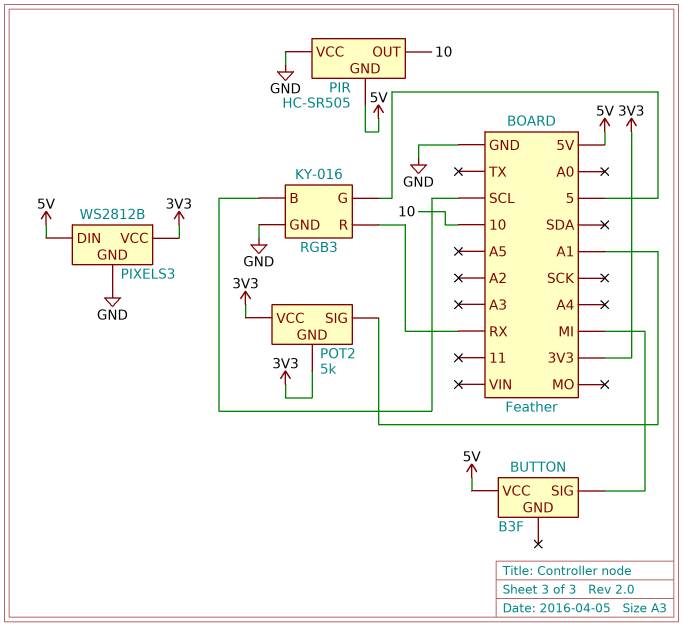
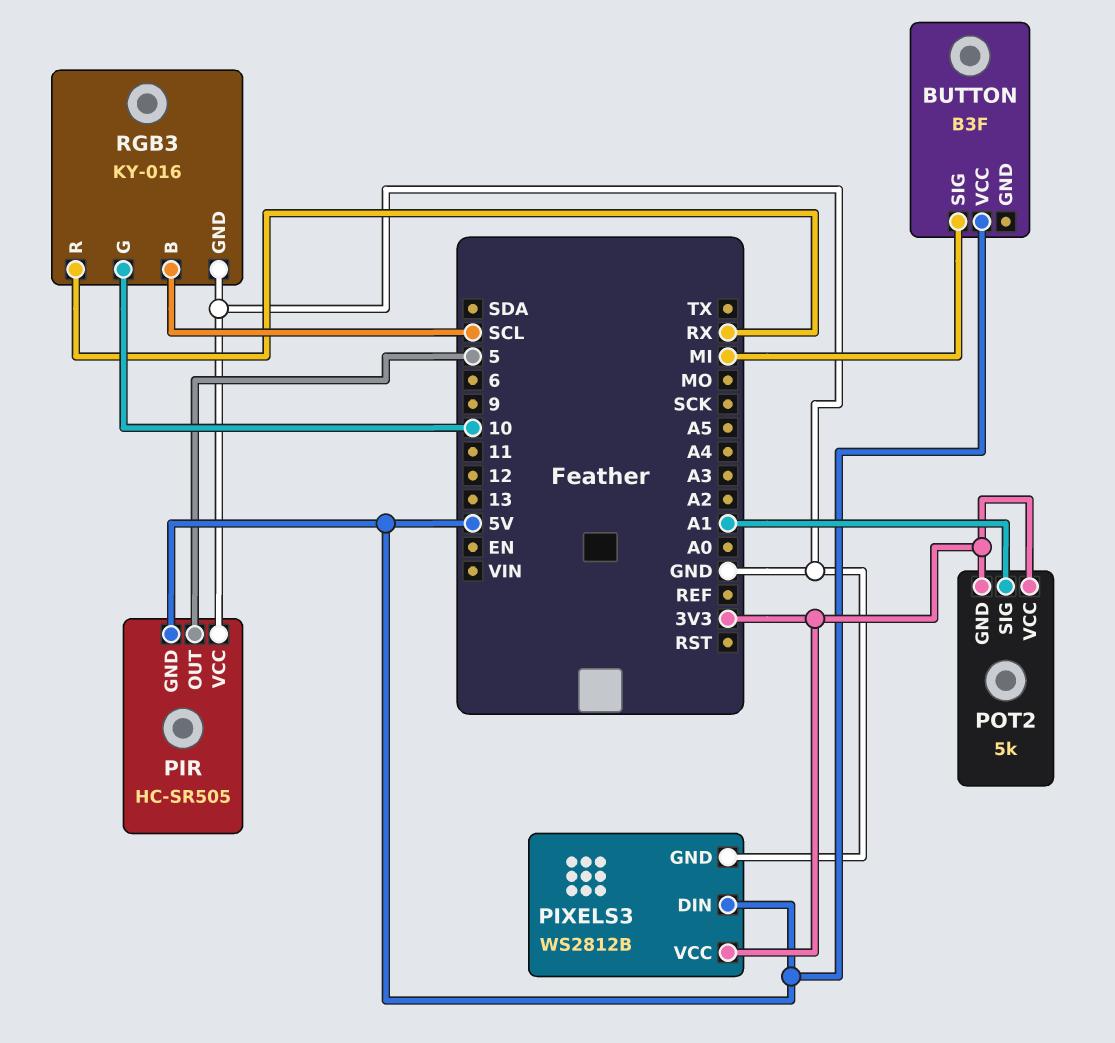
PIR pin OUT: 10 -> 5
RGB3 pin G: 5 -> 10

